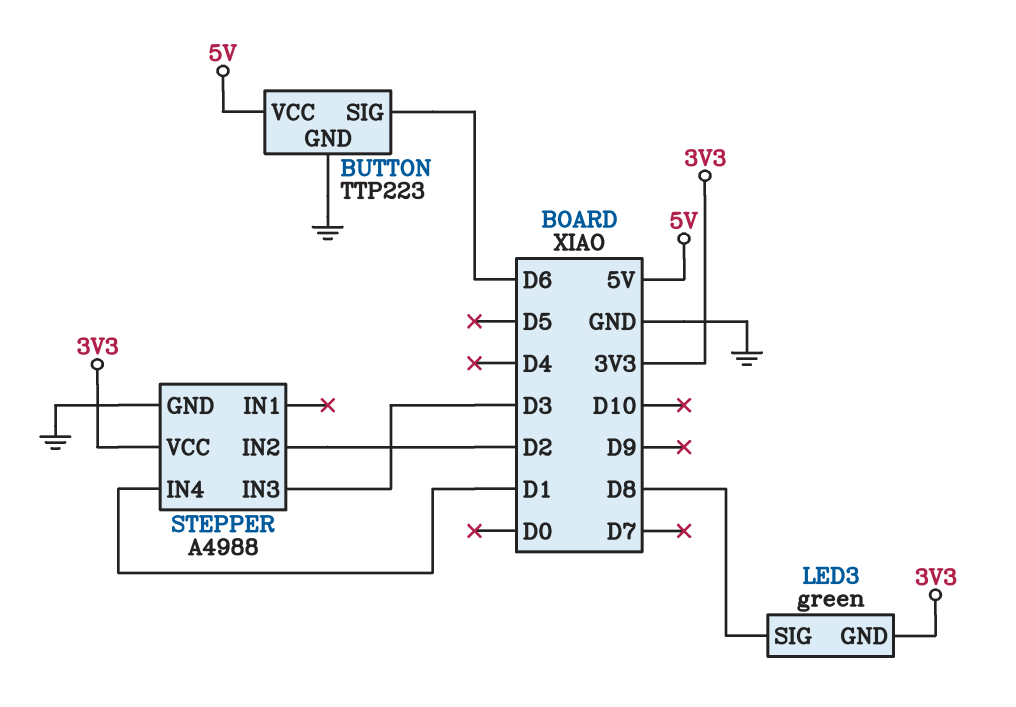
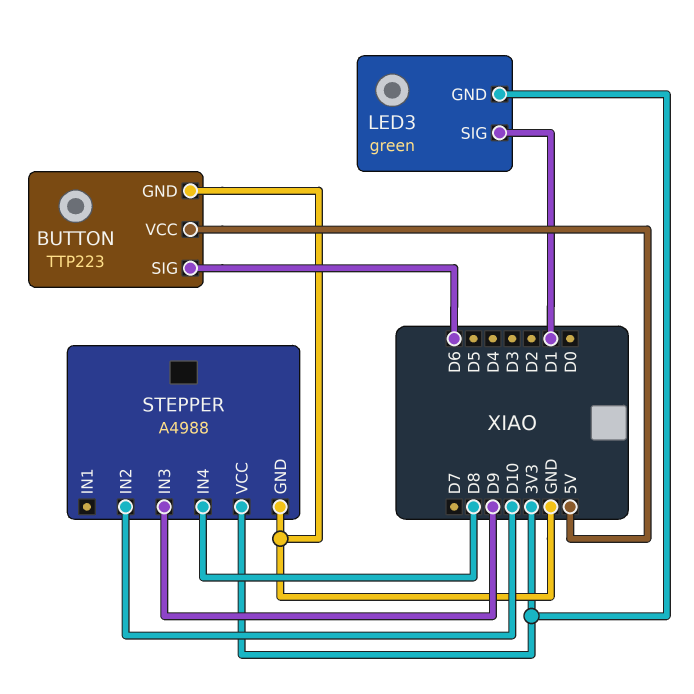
LED3 pin SIG: D8 -> D1
STEPPER pin IN2: D2 -> D10
STEPPER pin IN3: D3 -> D9
STEPPER pin IN4: D1 -> D8

